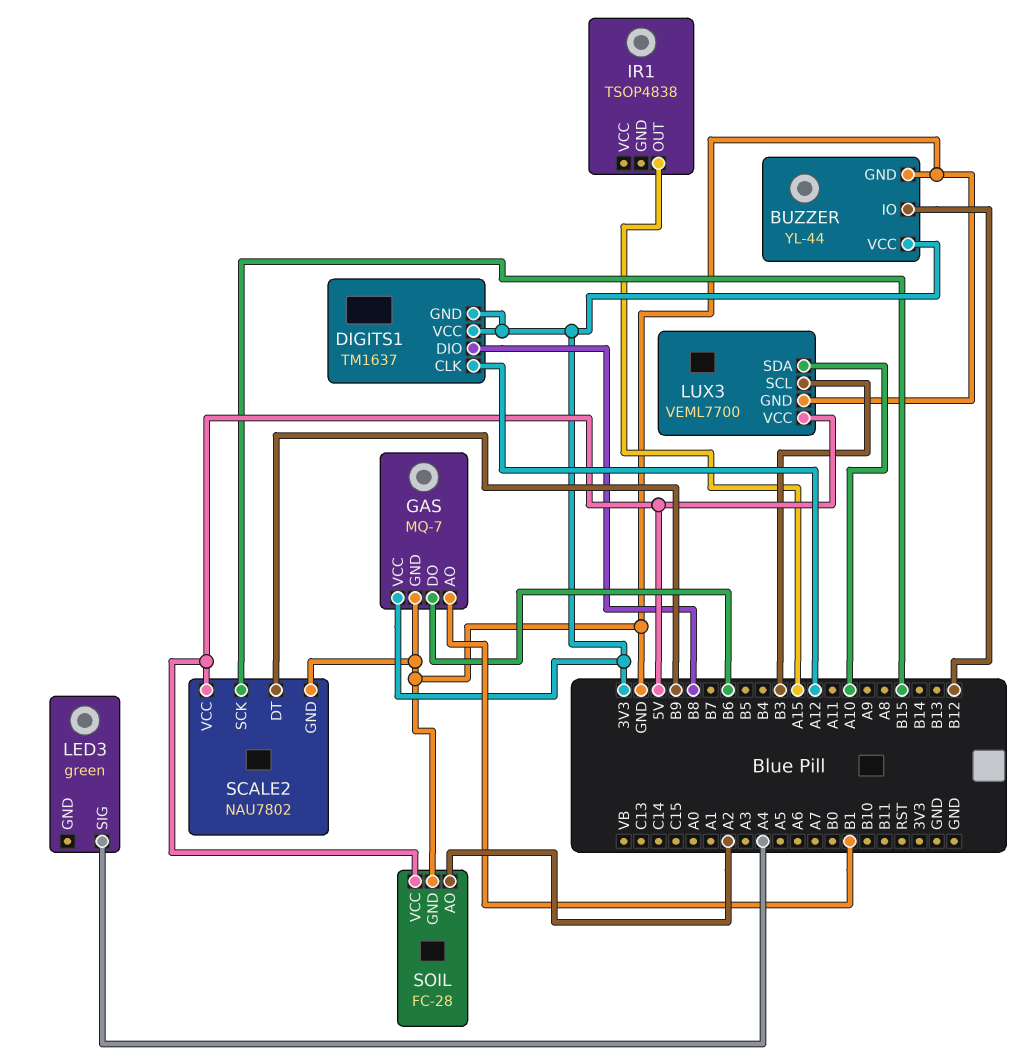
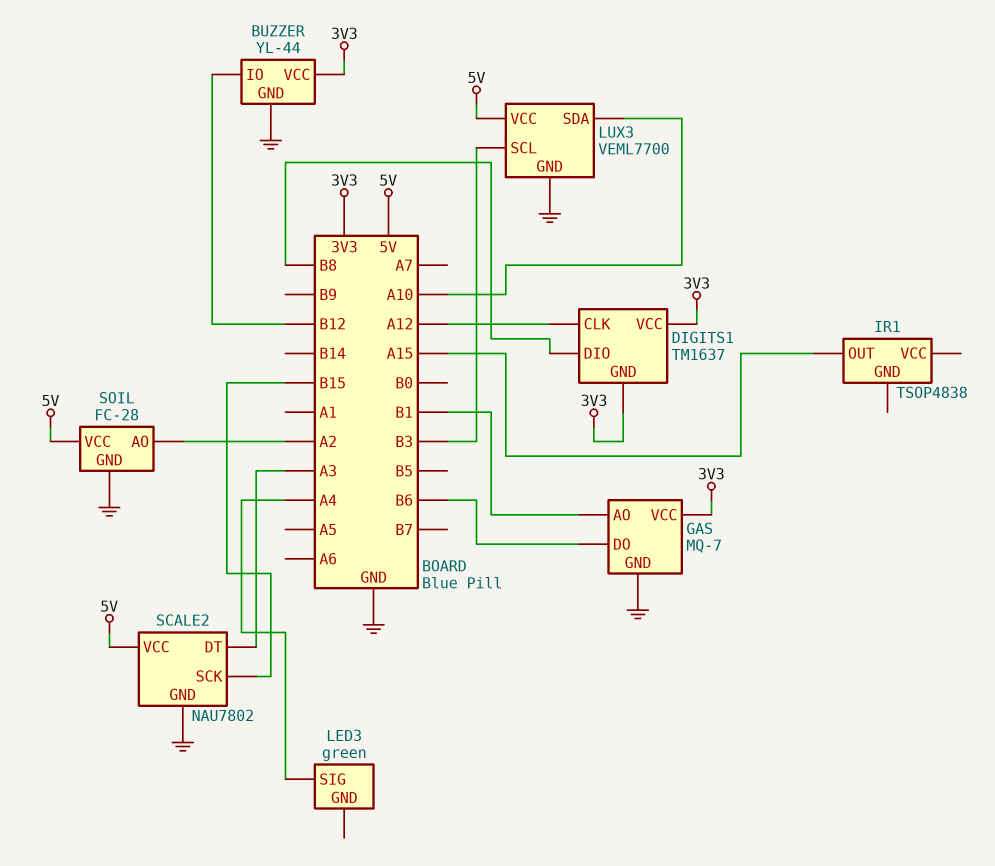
SCALE2 pin DT: B9 -> A3

